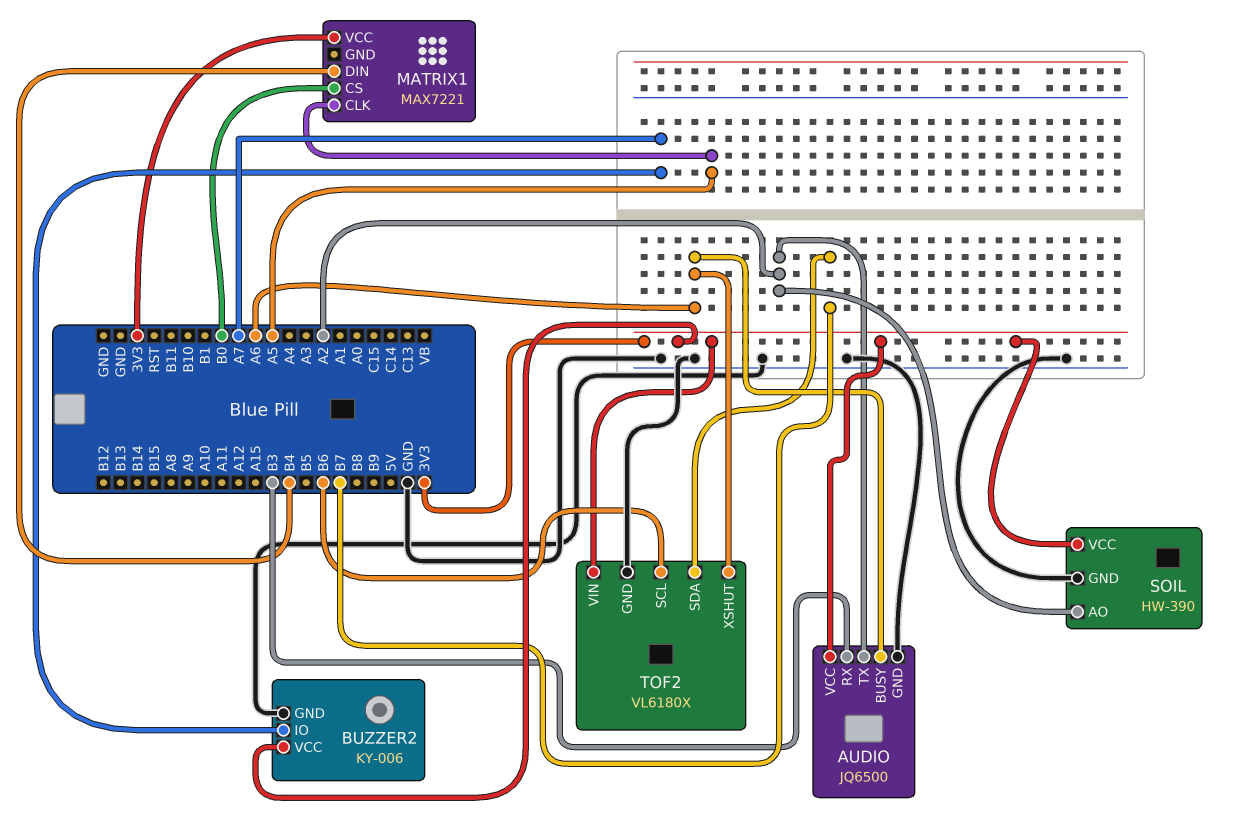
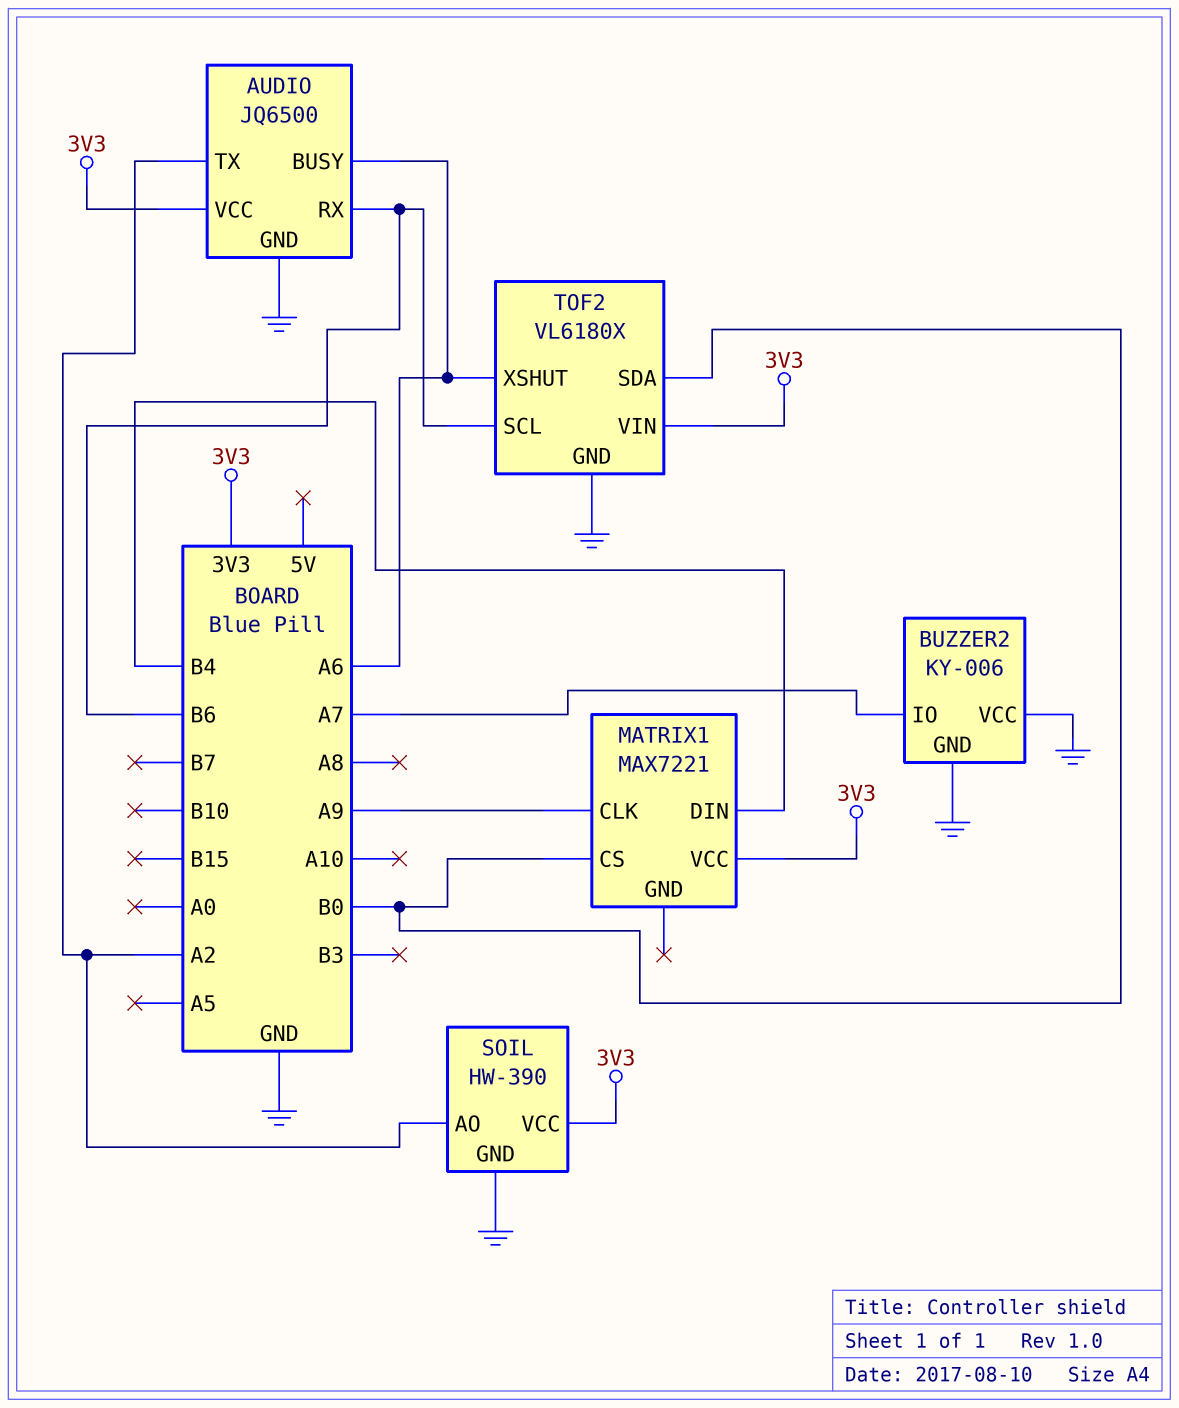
AUDIO pin RX: B3 -> B6
BUZZER2 pin VCC: 3V3 -> GND
MATRIX1 pin CLK: A5 -> A9
TOF2 pin SDA: B7 -> B0

